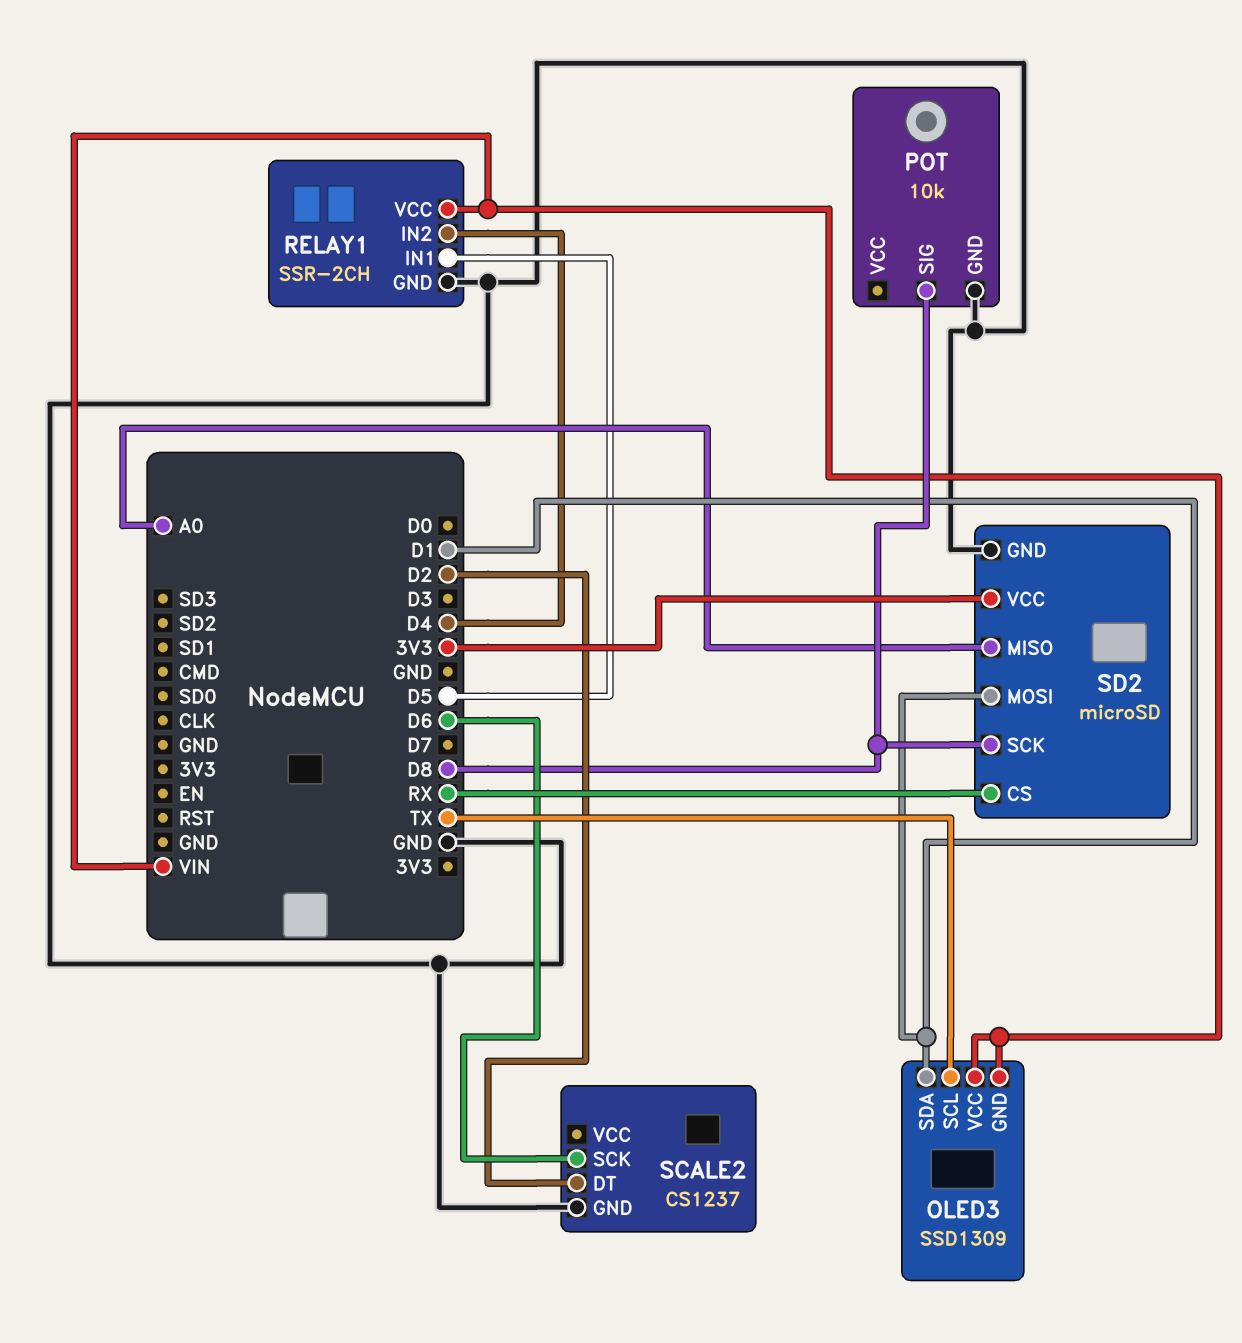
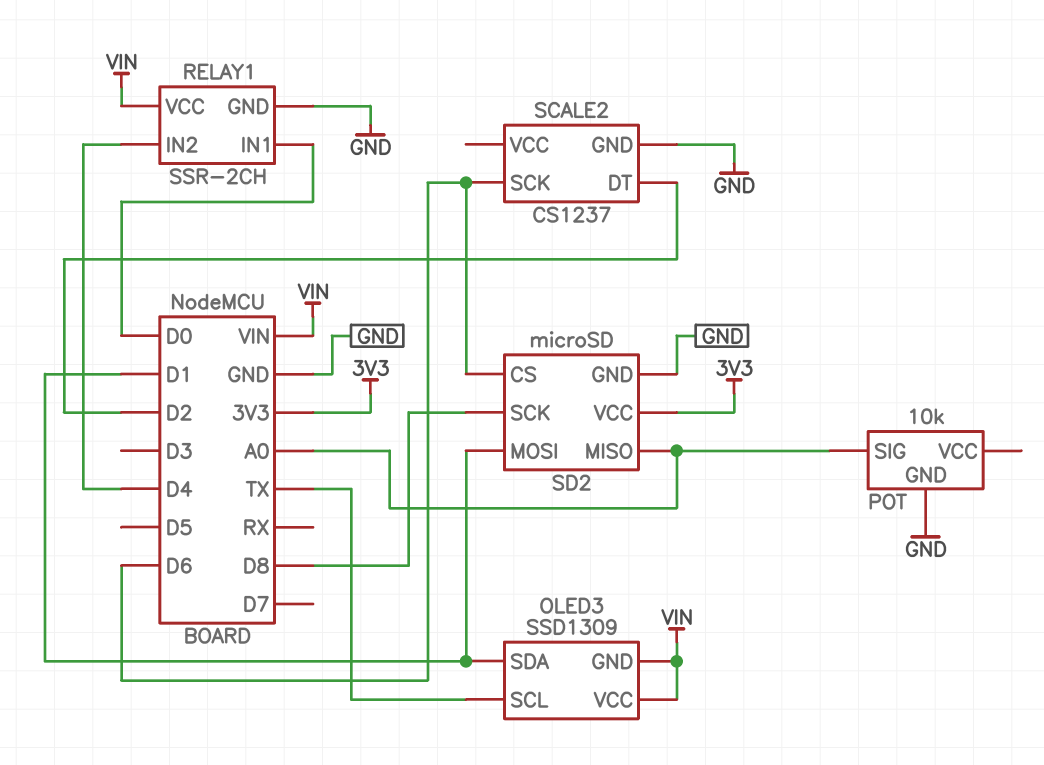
POT pin SIG: D8 -> A0
RELAY1 pin IN1: D5 -> D0
SD2 pin CS: RX -> D6

